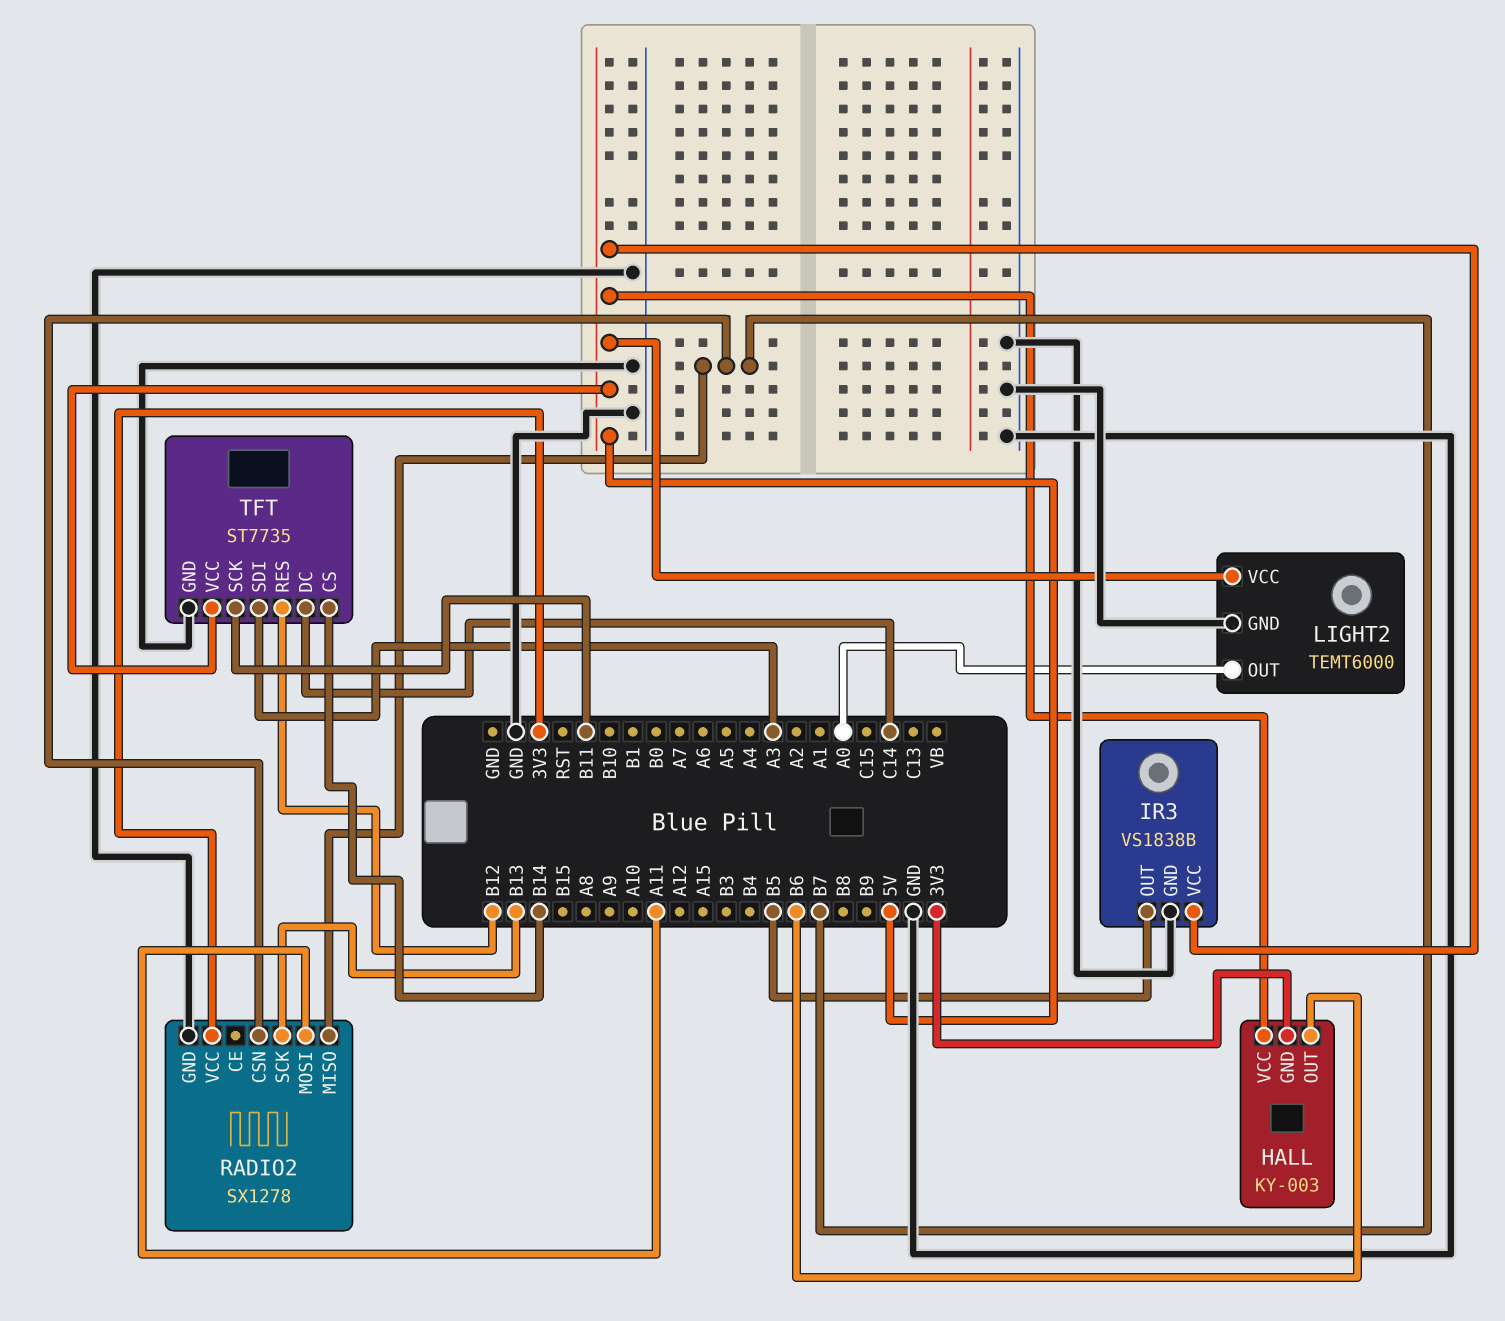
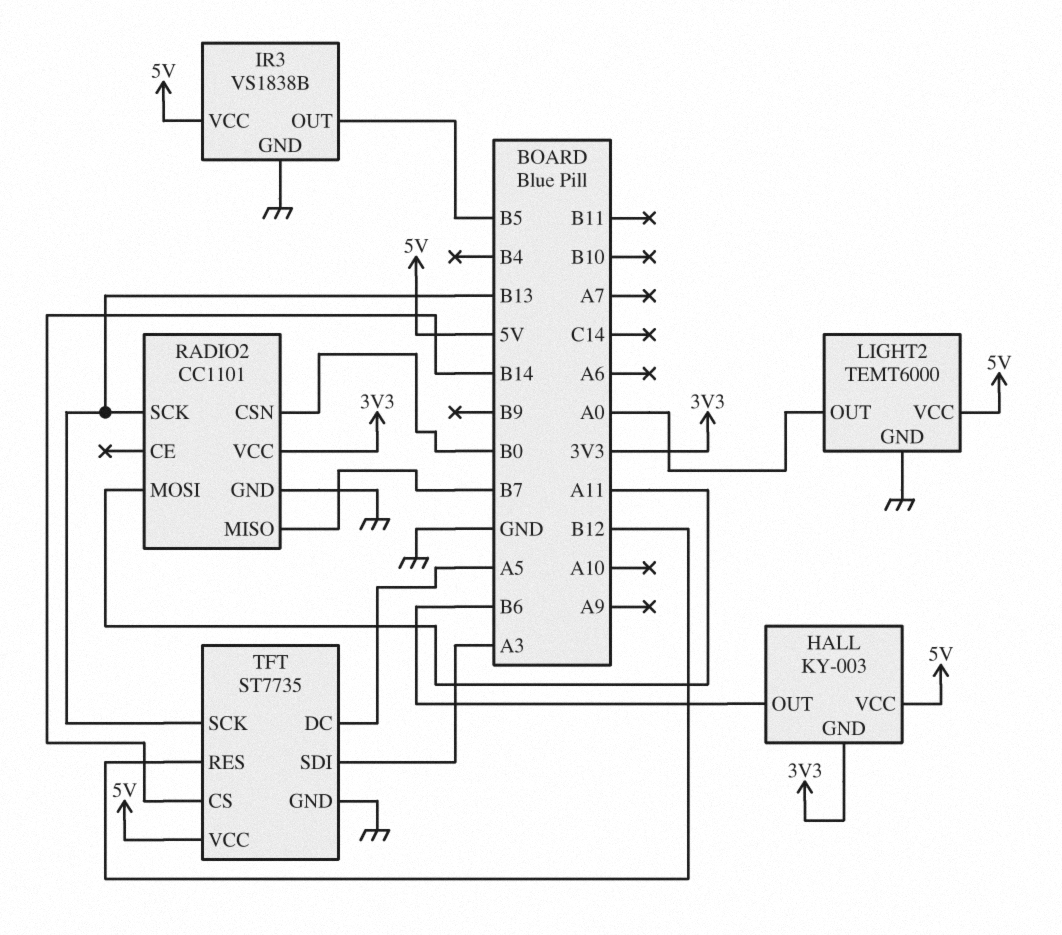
RADIO2: SX1278 -> CC1101
RADIO2 pin CSN: B7 -> B0
TFT pin DC: C14 -> A5
TFT pin SCK: B11 -> B13

